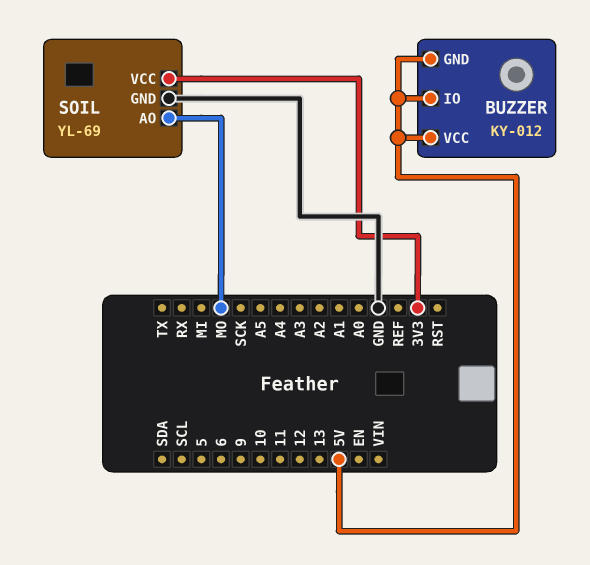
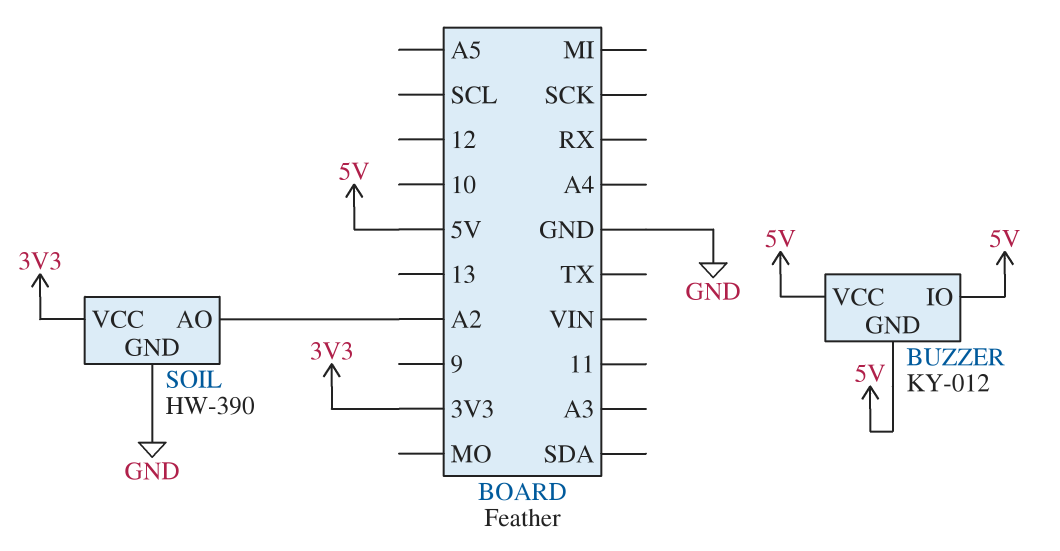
SOIL: YL-69 -> HW-390
SOIL pin AO: MO -> A2

